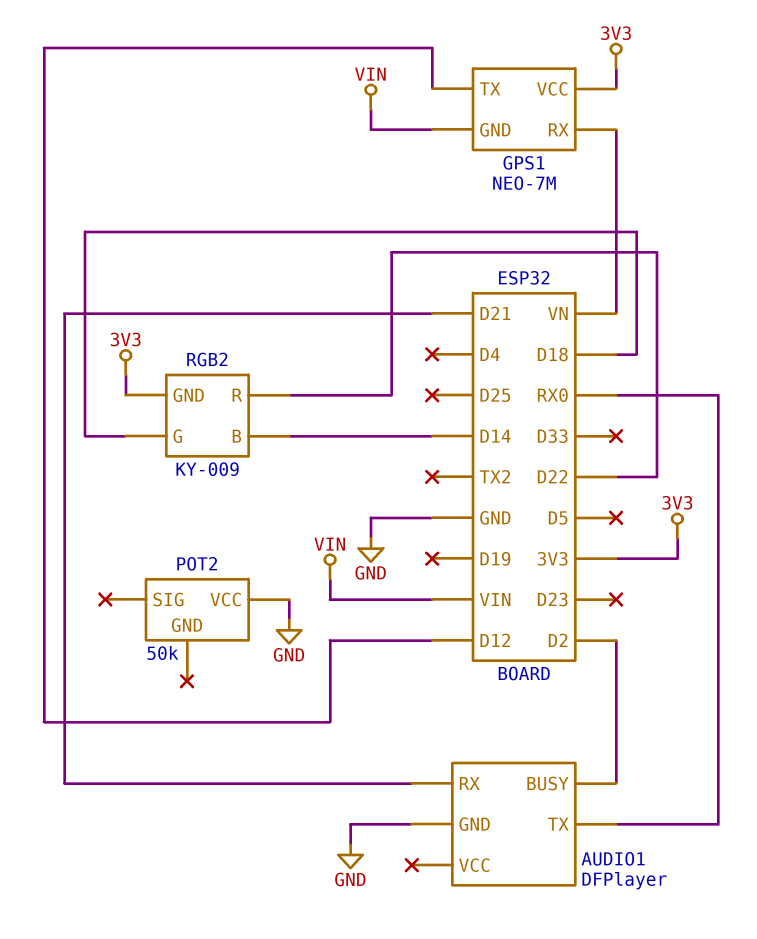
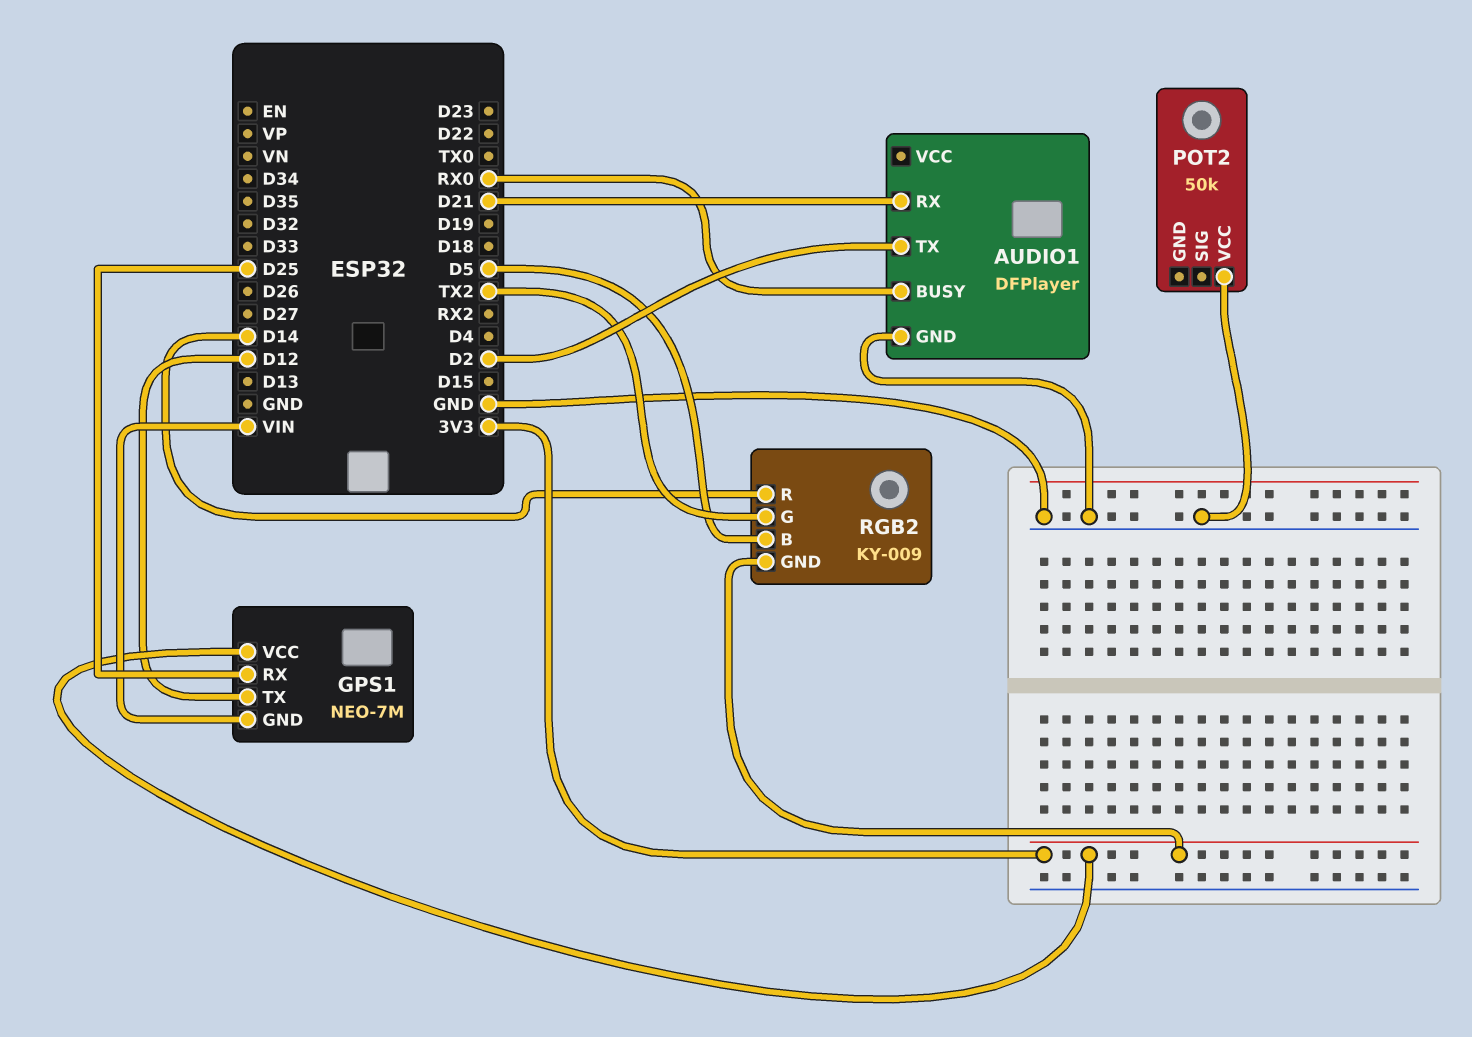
AUDIO1 pin BUSY: D2 -> RX0
AUDIO1 pin TX: RX0 -> D2
GPS1 pin RX: VN -> D25
RGB2 pin B: D14 -> D5
RGB2 pin G: D18 -> TX2
RGB2 pin R: D22 -> D14

